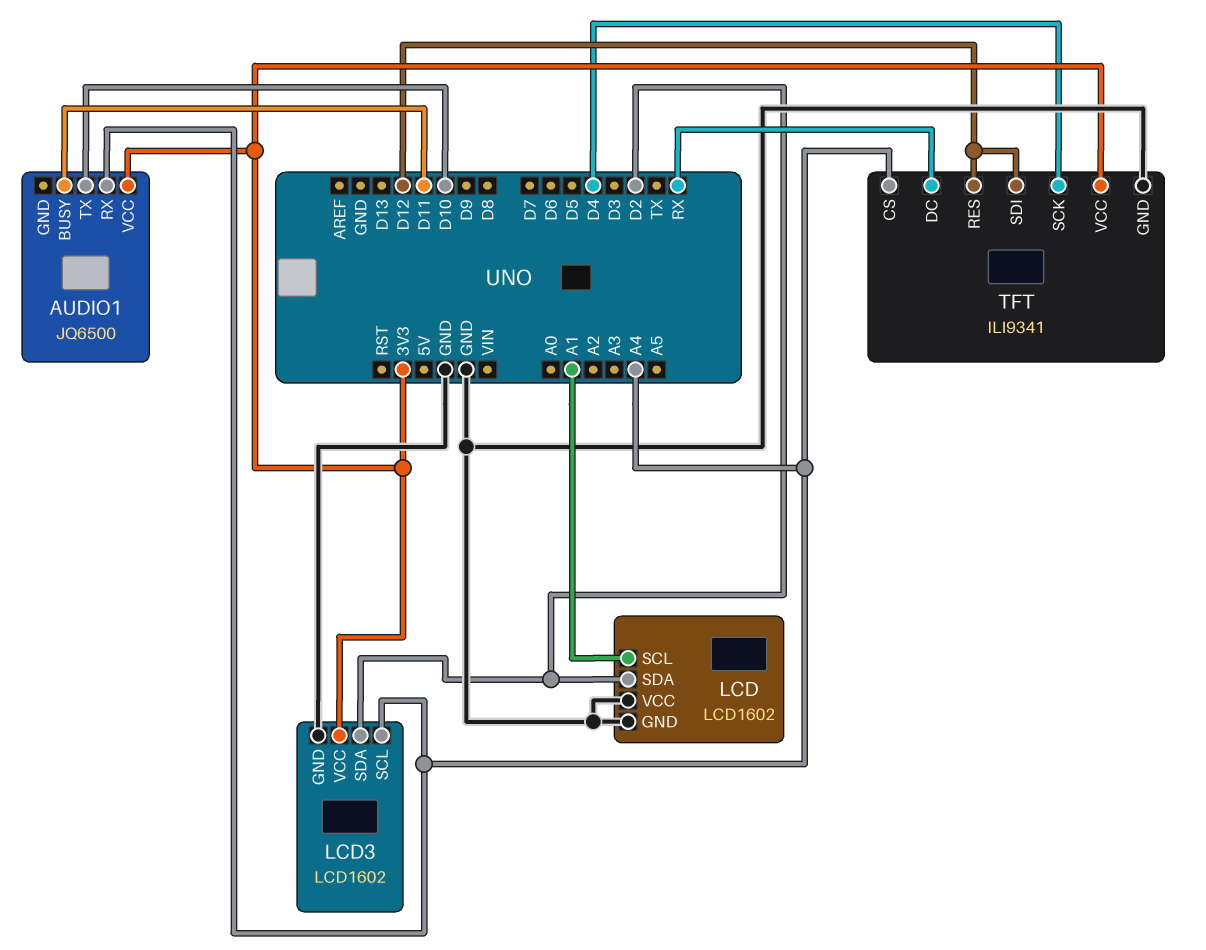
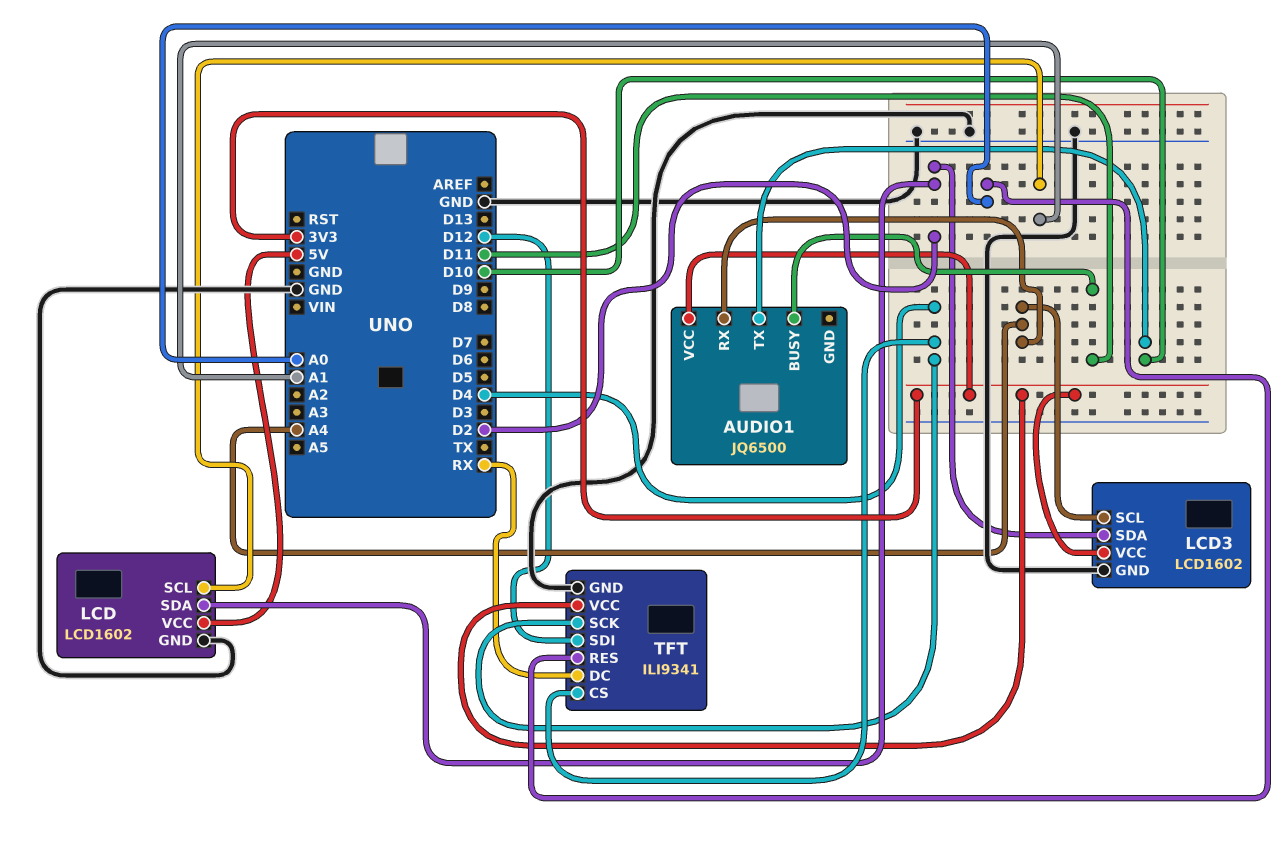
LCD pin VCC: GND -> 5V
TFT pin CS: A4 -> D4
TFT pin RES: D12 -> A0

